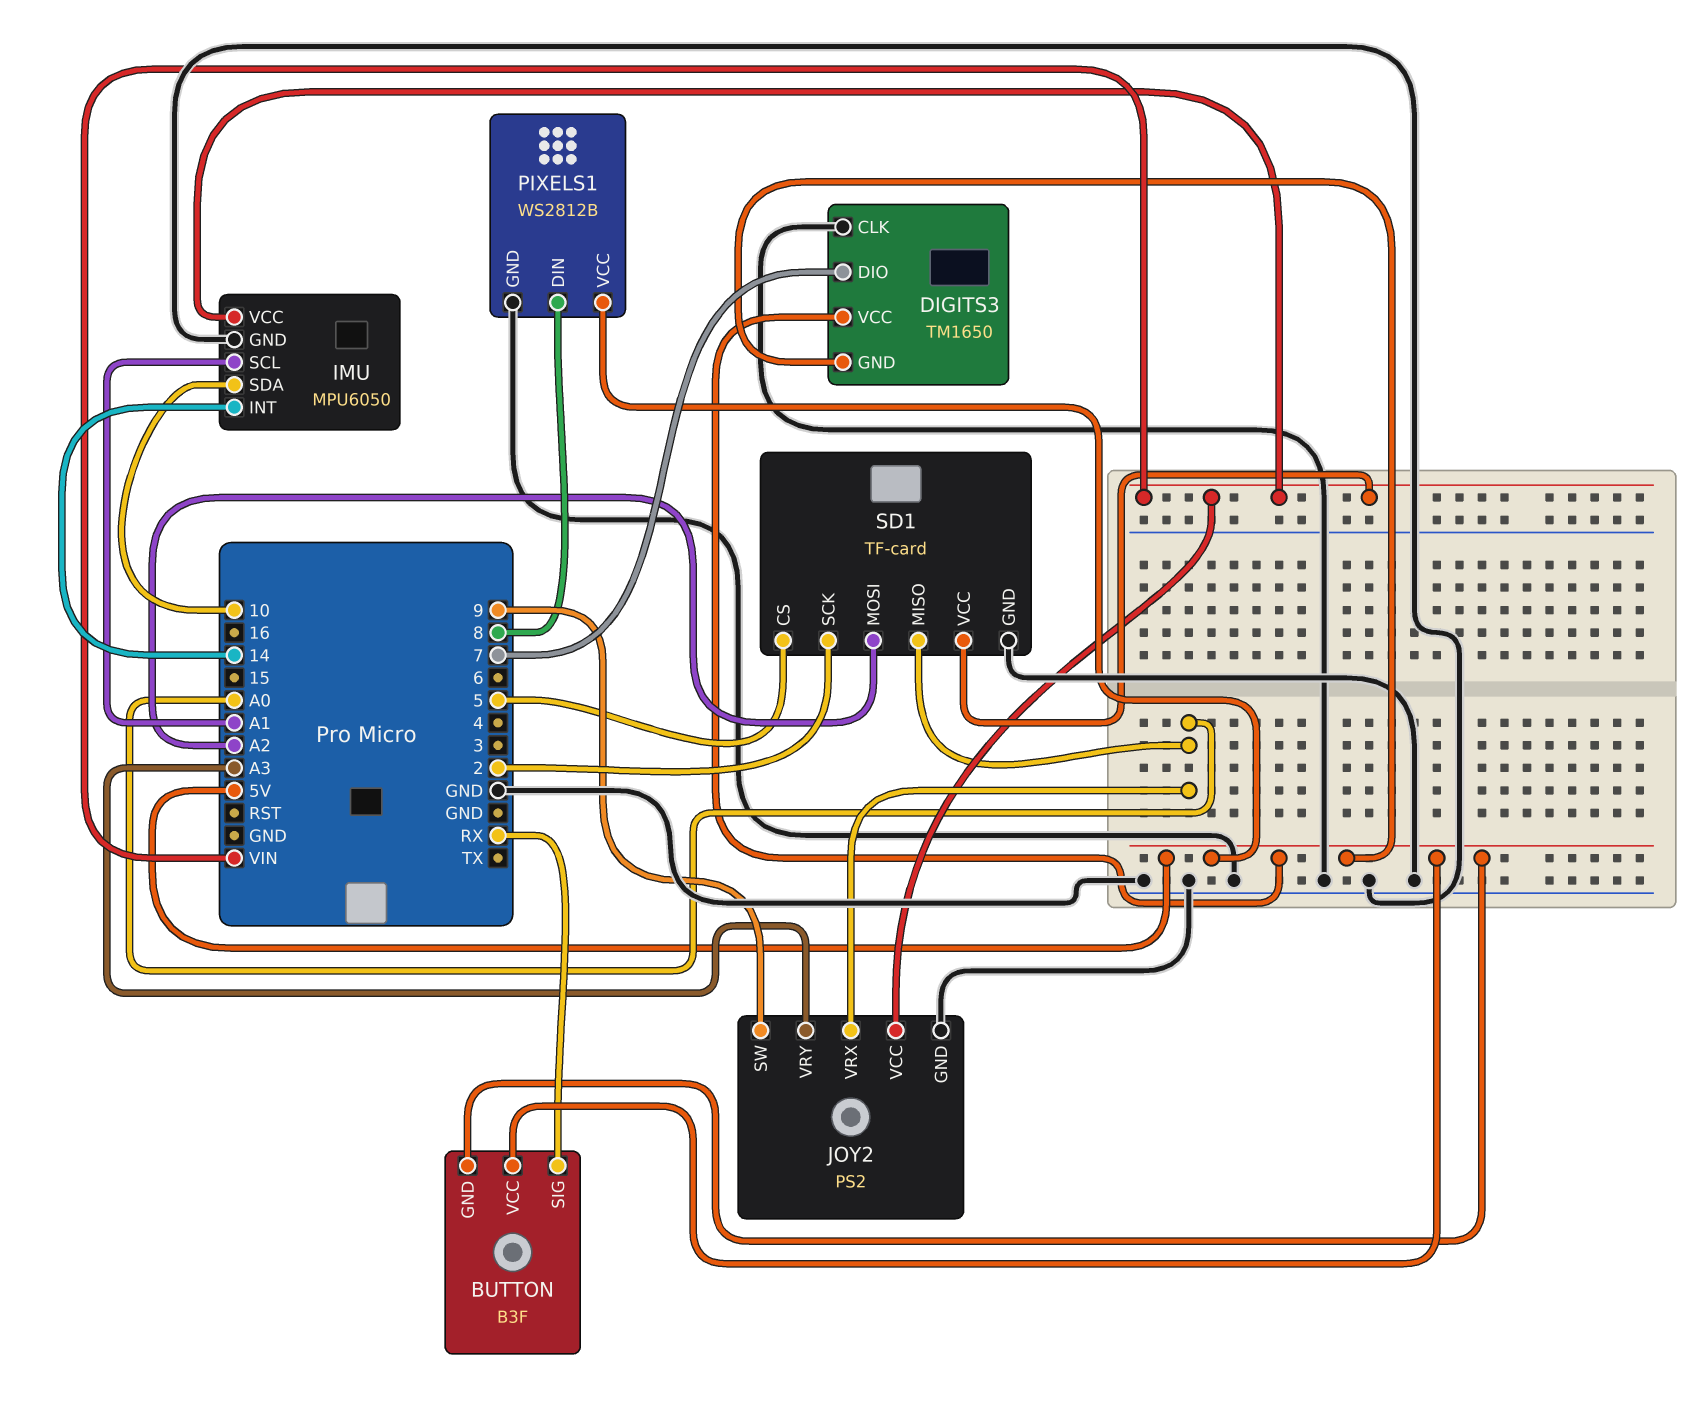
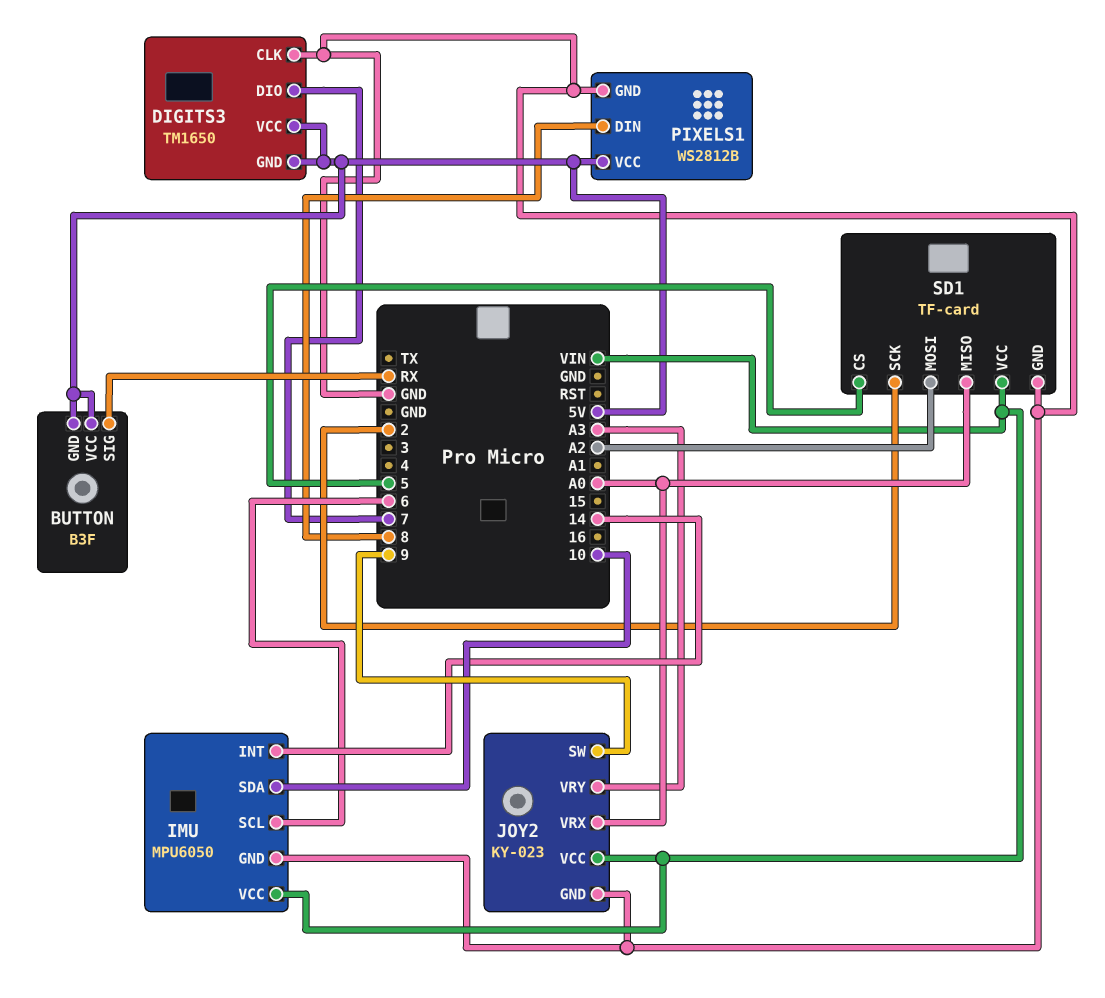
IMU pin SCL: A1 -> 6
JOY2: PS2 -> KY-023

